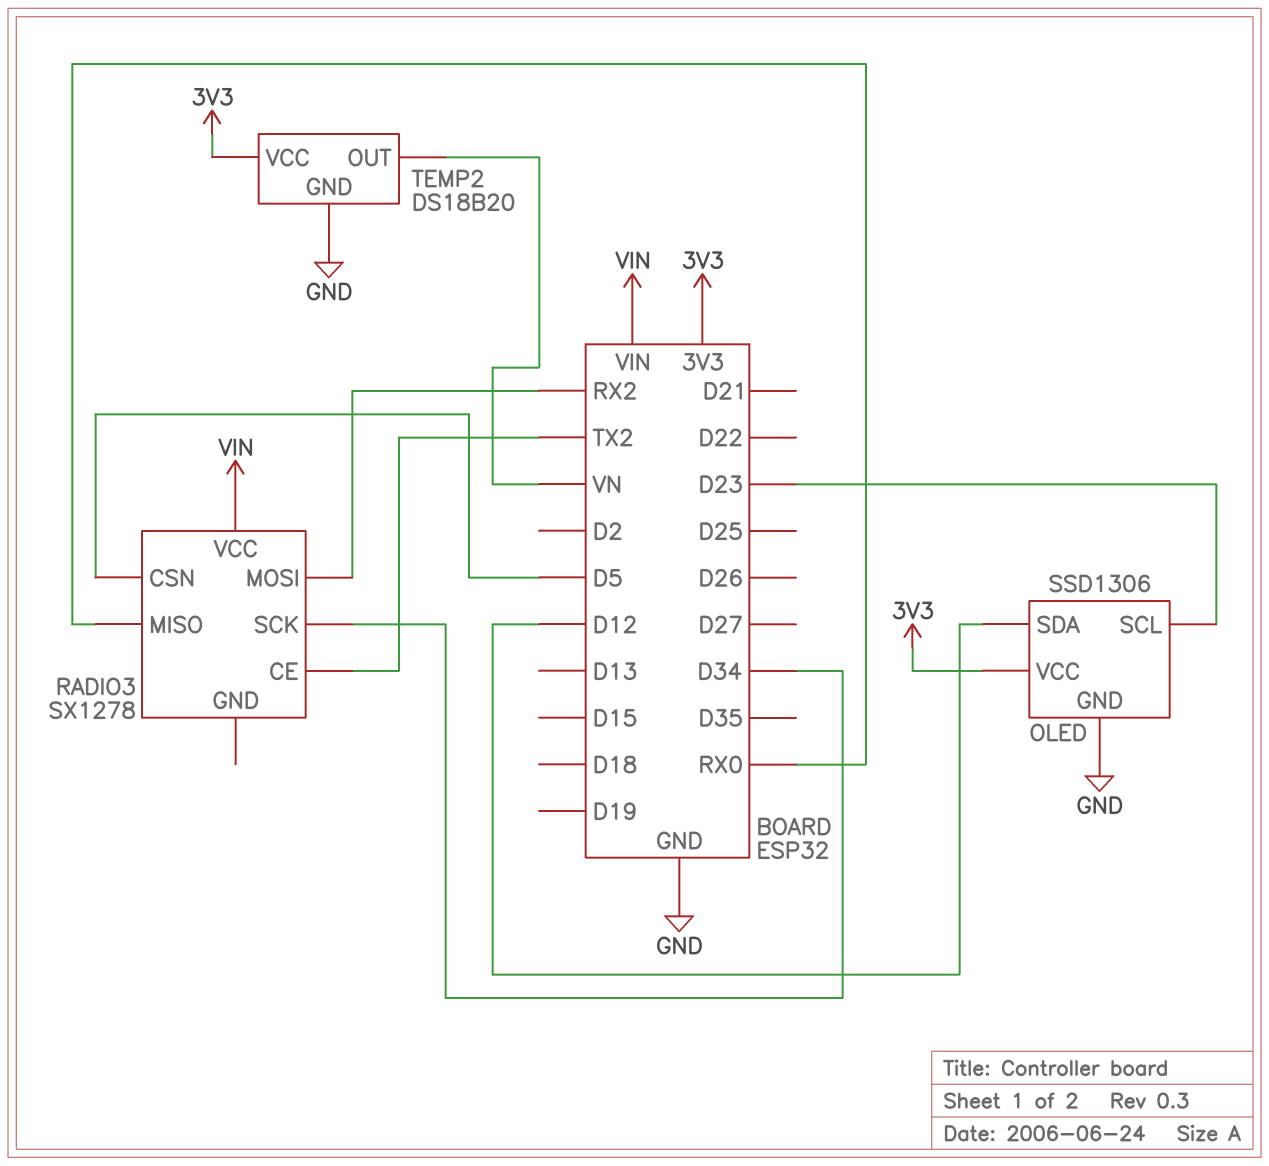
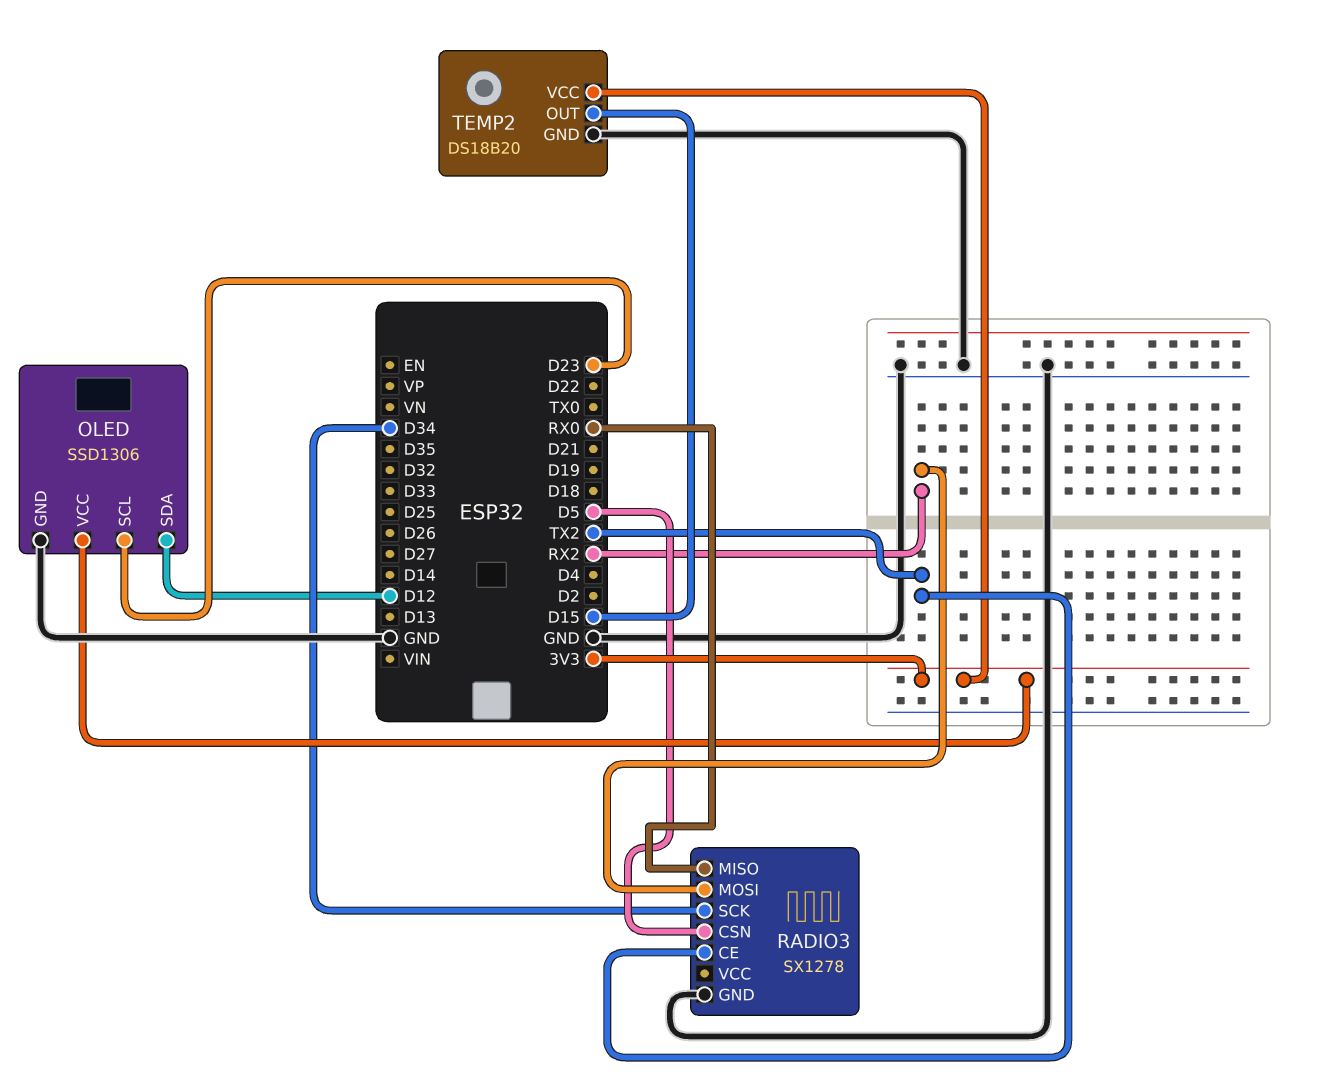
RADIO3 pin GND: none -> GND
RADIO3 pin VCC: VIN -> none
TEMP2 pin OUT: VN -> D15

